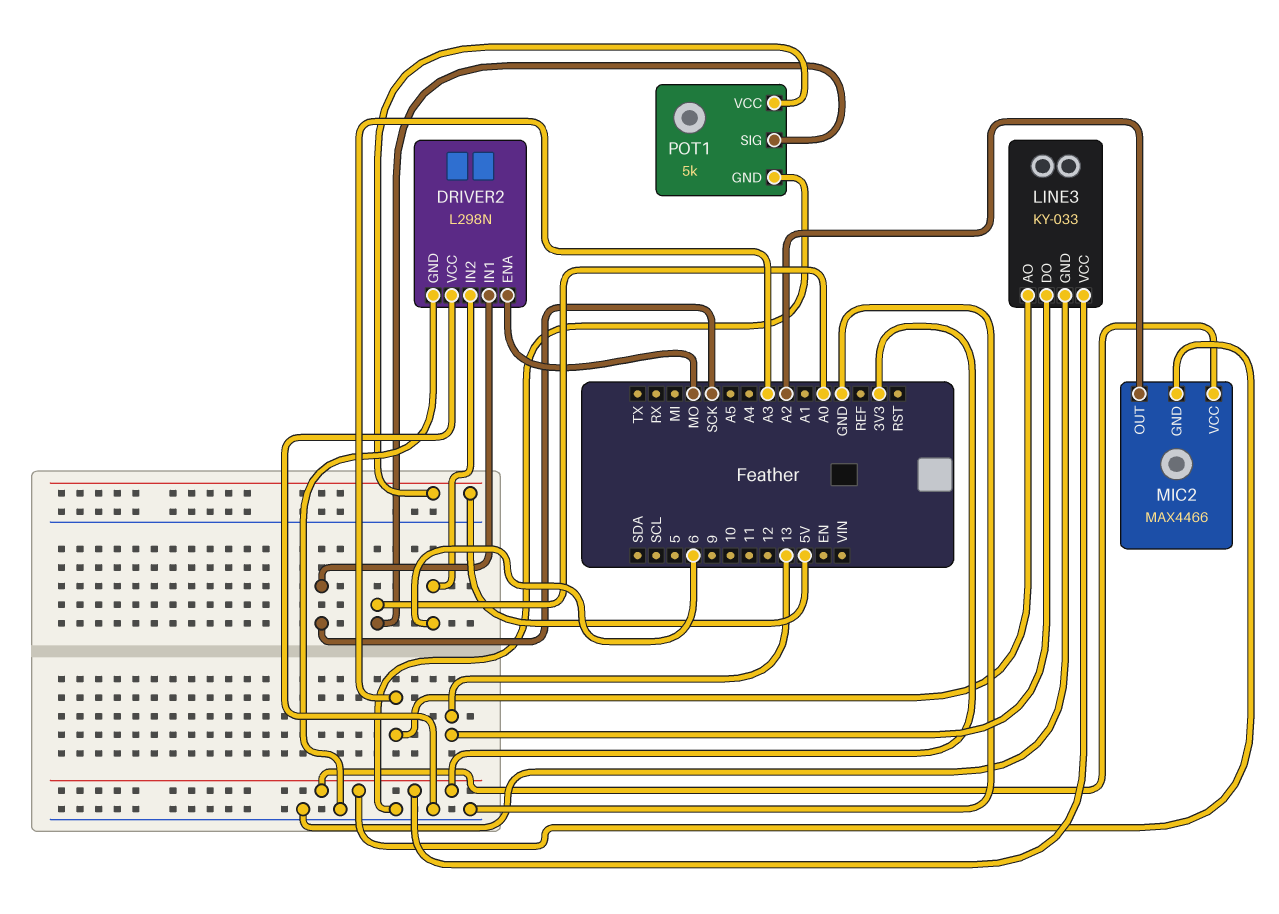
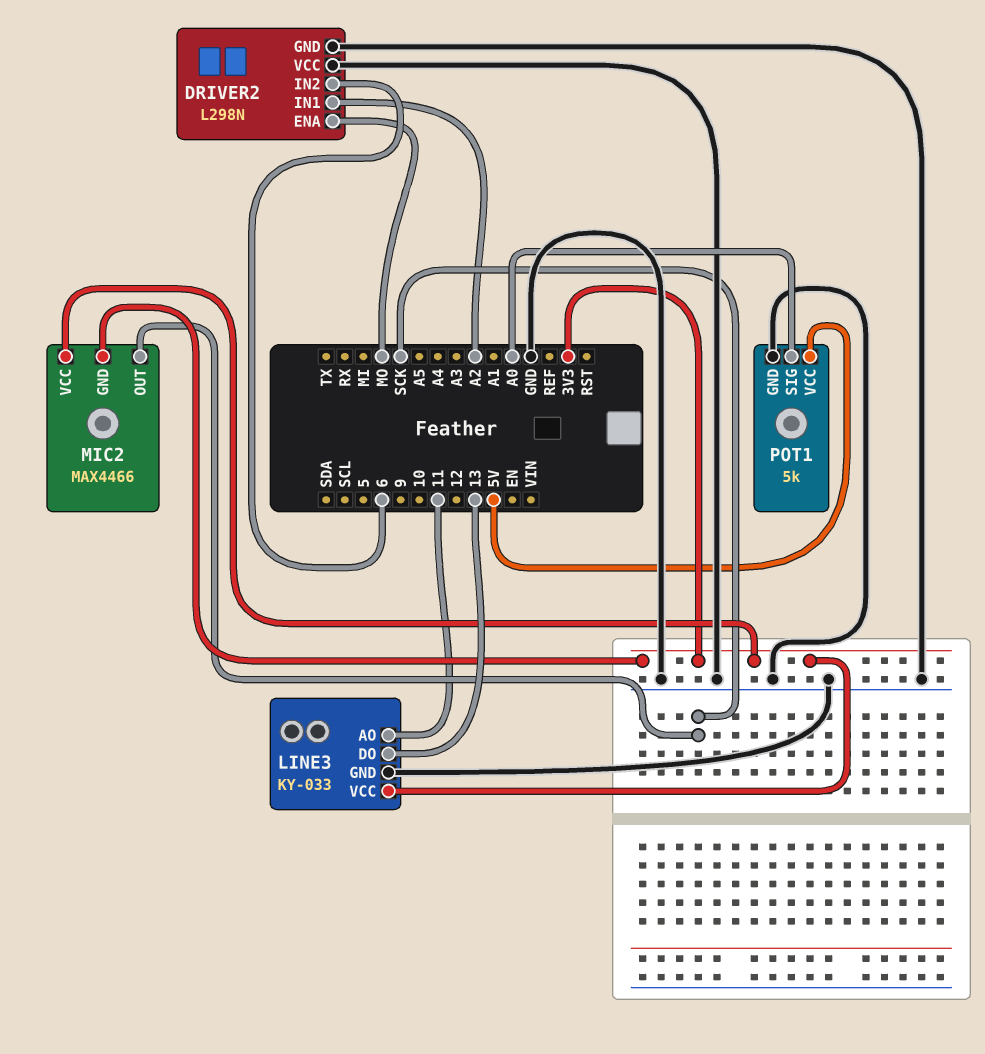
DRIVER2 pin IN1: SCK -> A2
LINE3 pin AO: A3 -> 11
MIC2 pin OUT: A2 -> SCK

